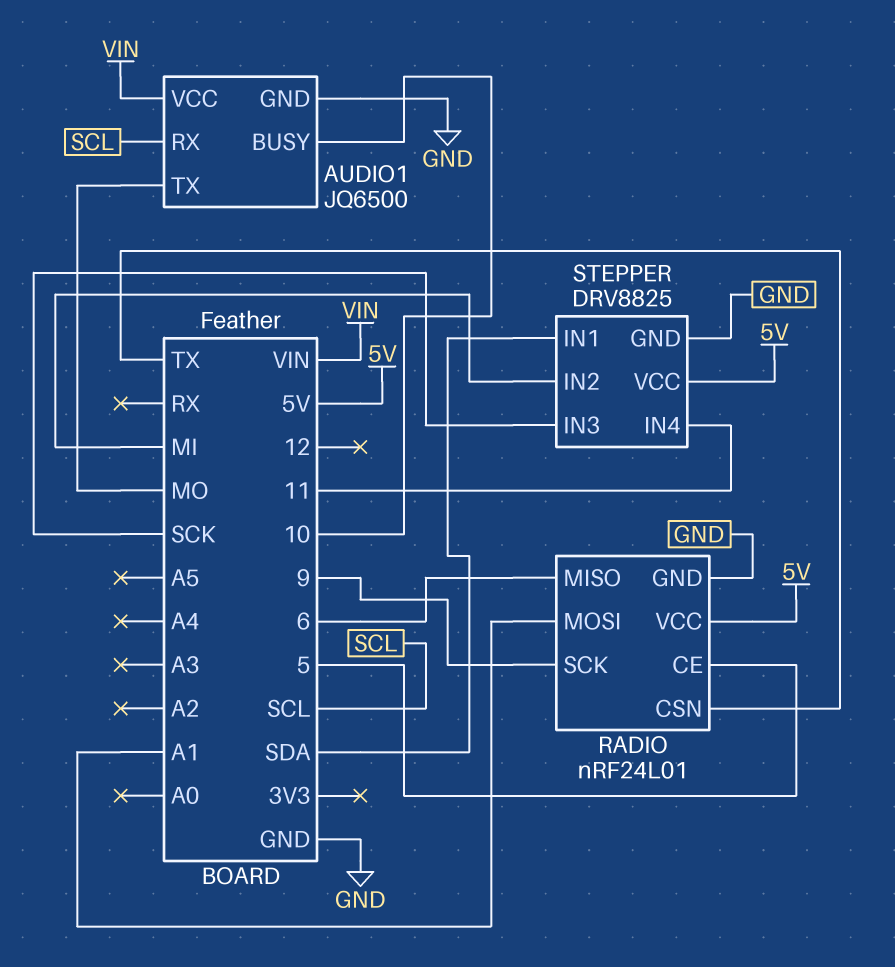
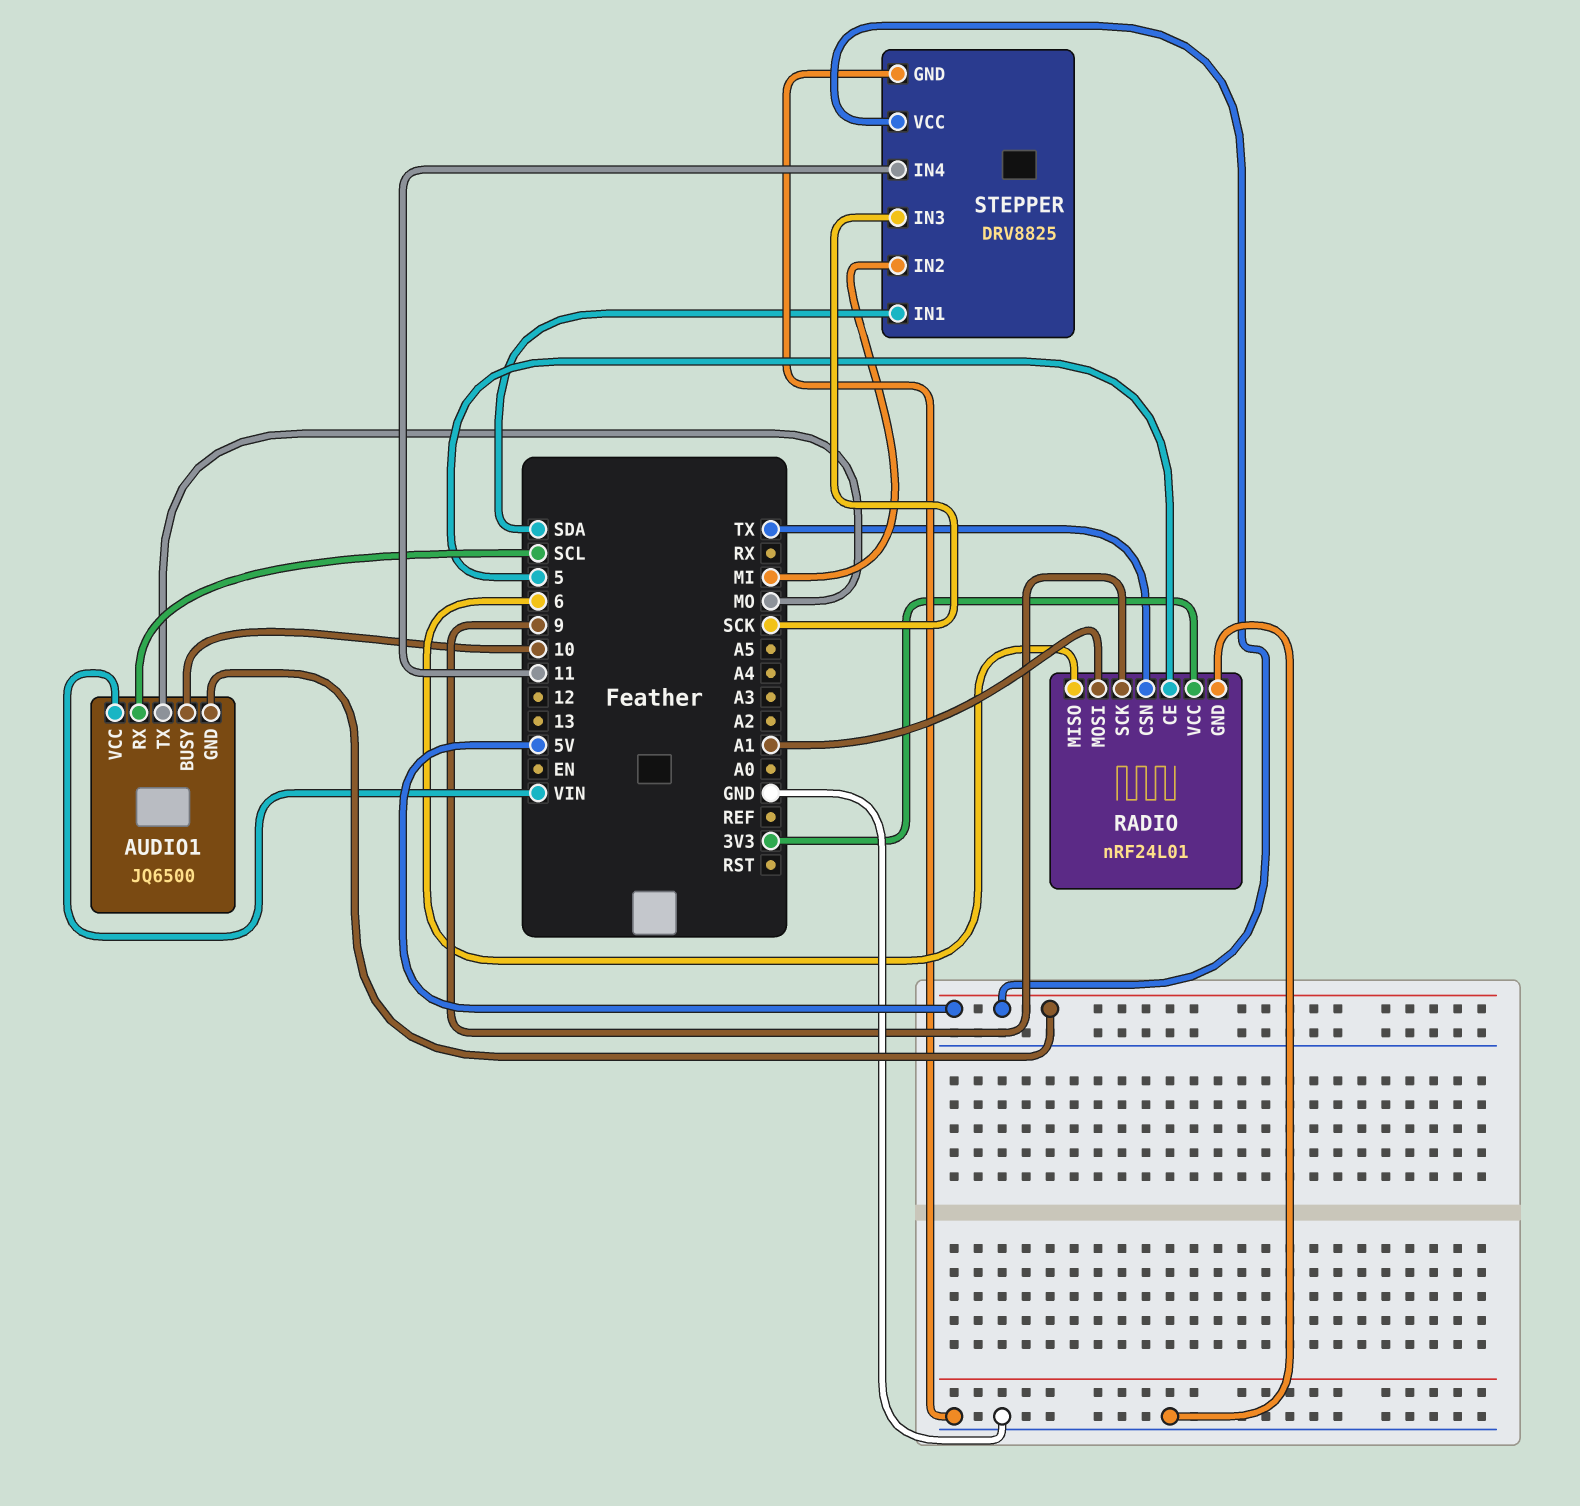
AUDIO1 pin GND: GND -> 5V
RADIO pin VCC: 5V -> 3V3

